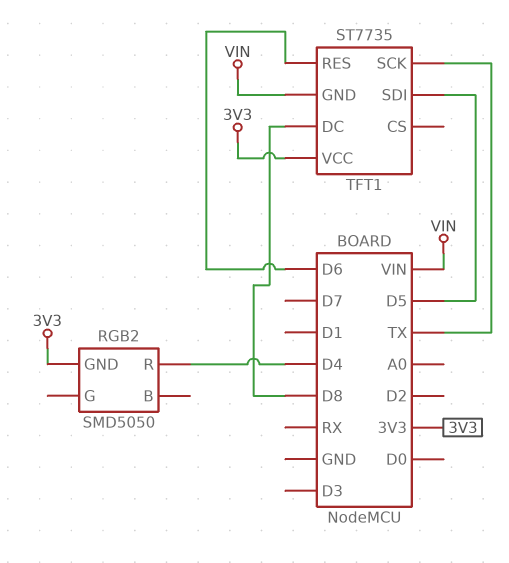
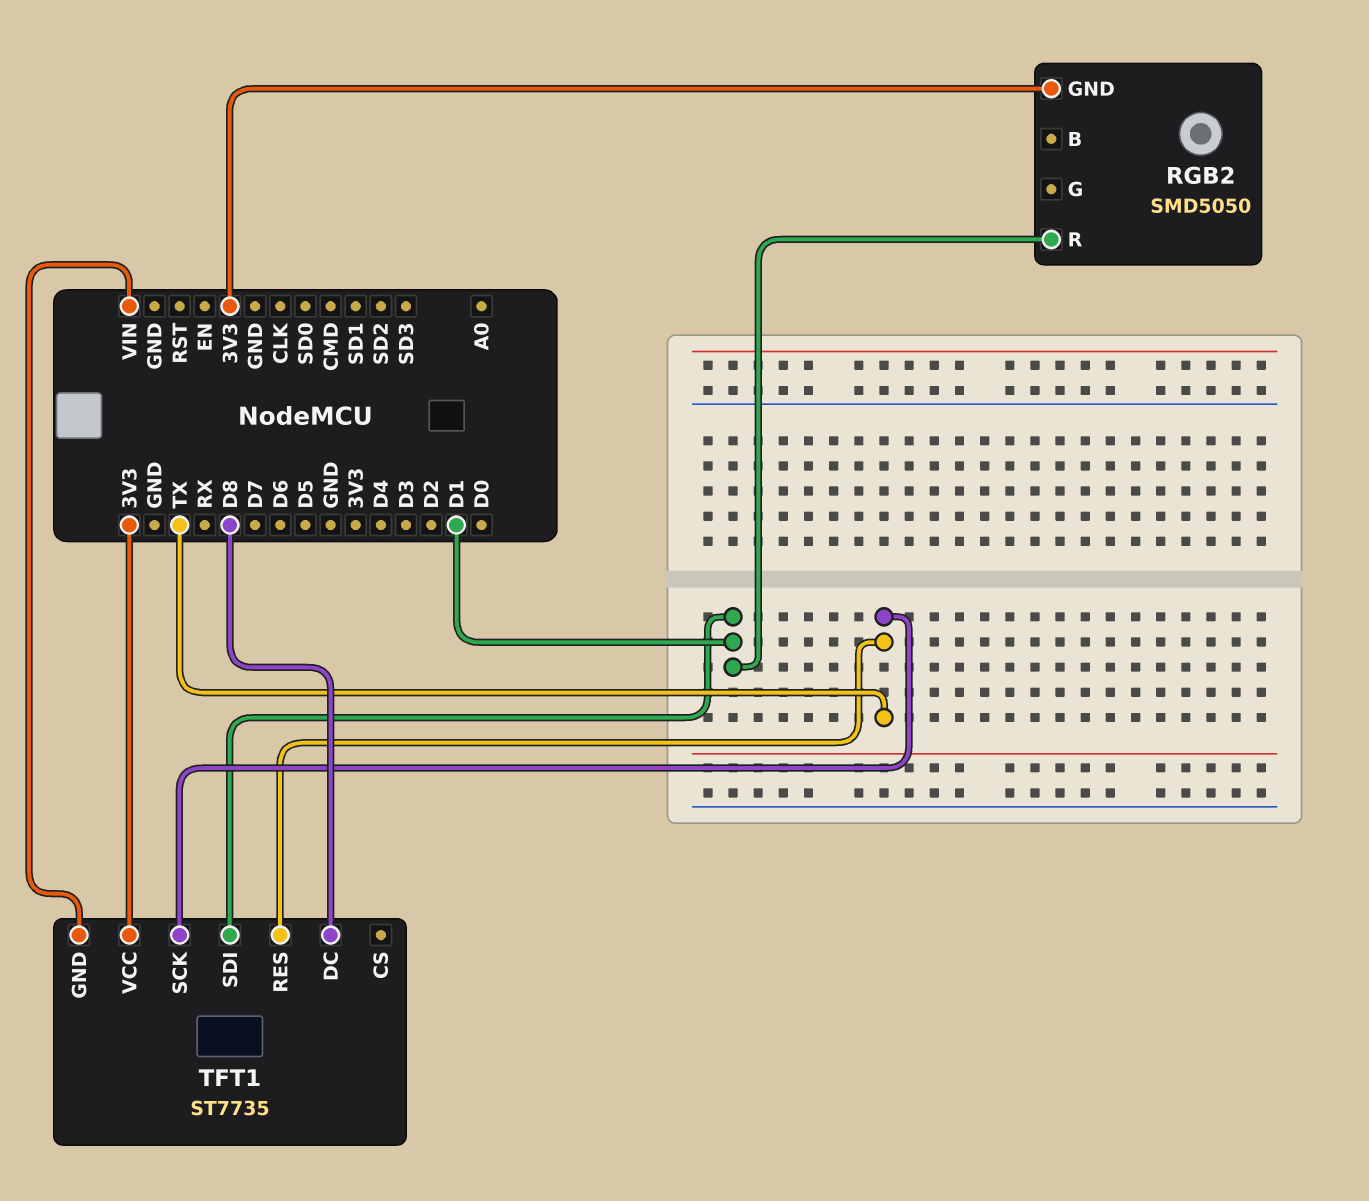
RGB2 pin R: D4 -> D1
TFT1 pin RES: D6 -> TX
TFT1 pin SDI: D5 -> D1

